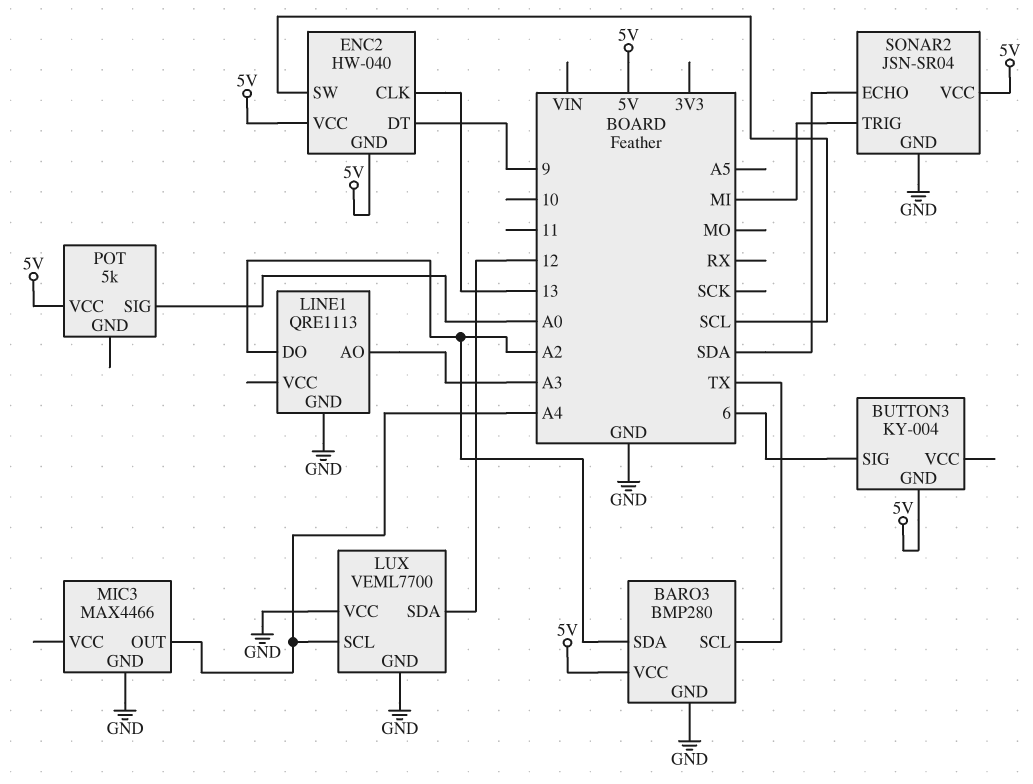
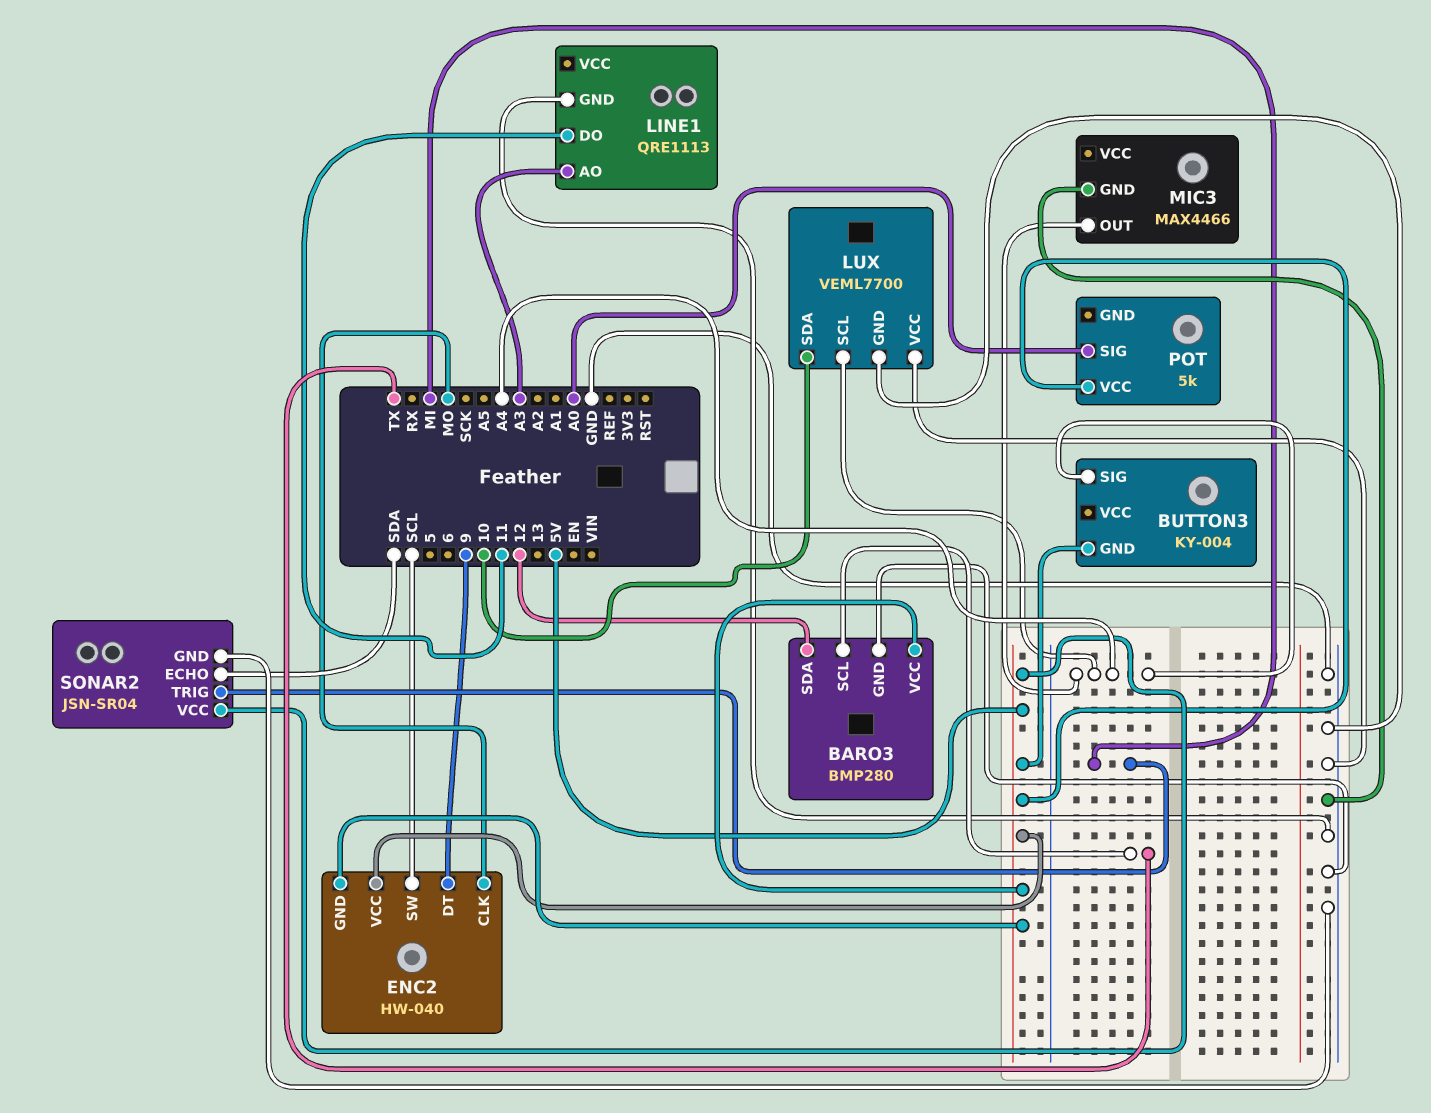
BARO3 pin SDA: A2 -> 12
BUTTON3 pin SIG: 6 -> A4
ENC2 pin CLK: 13 -> MO
LINE1 pin DO: A2 -> 11
LUX pin SDA: 12 -> 10

